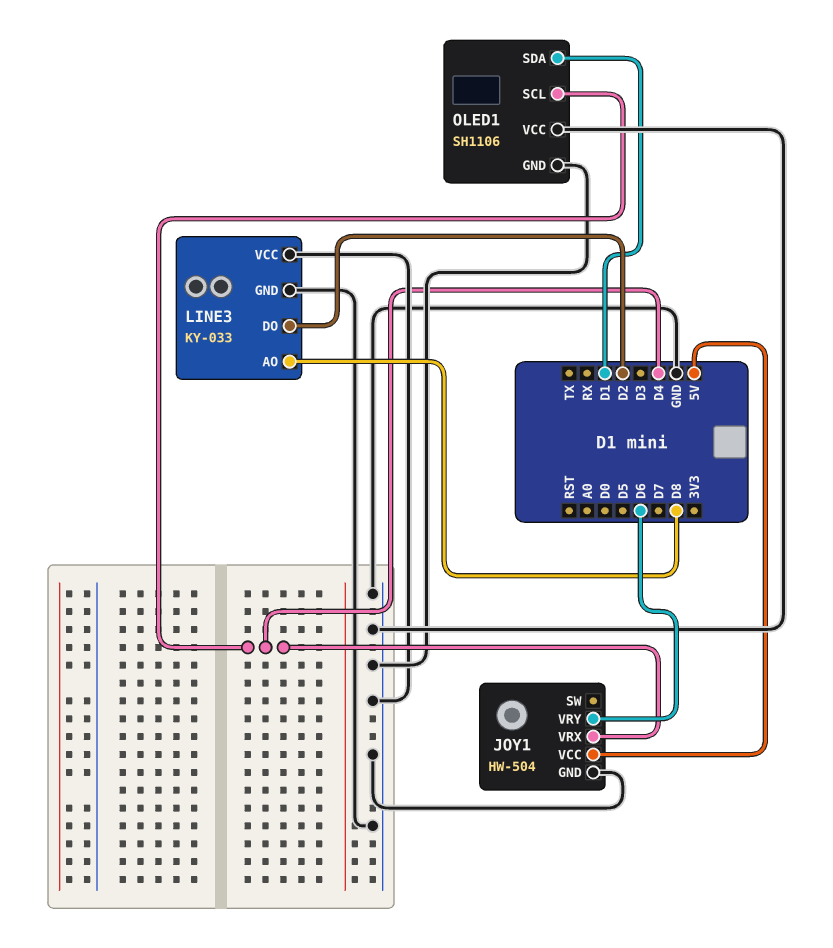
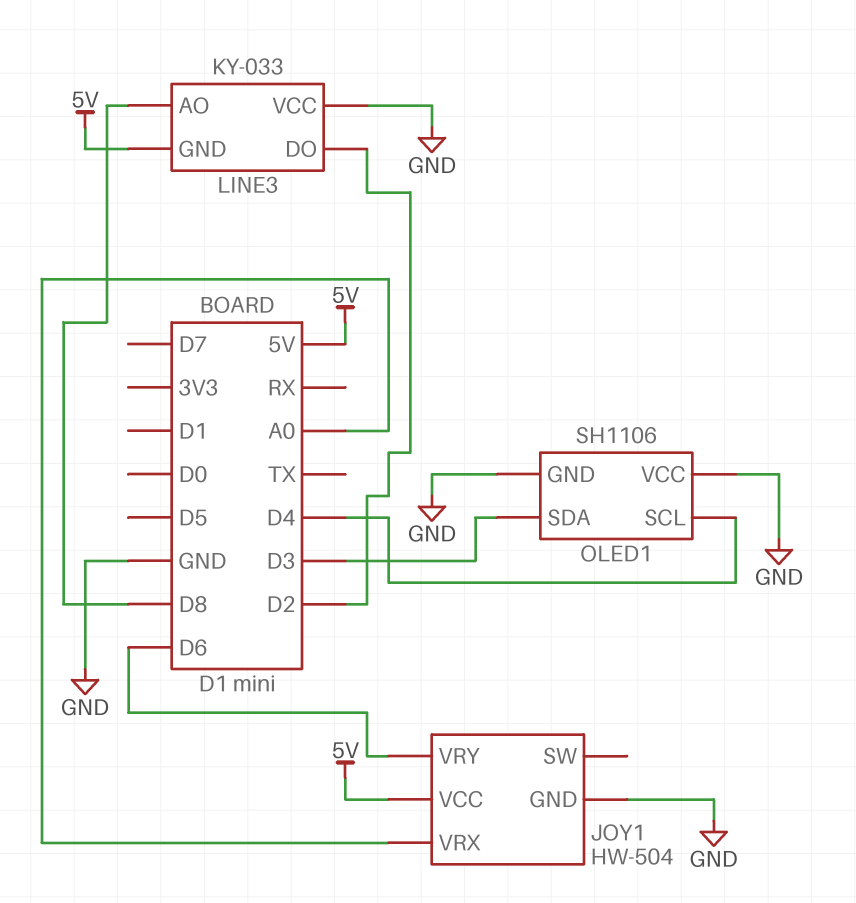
JOY1 pin VRX: D4 -> A0
LINE3 pin GND: GND -> 5V
OLED1 pin SDA: D1 -> D3

